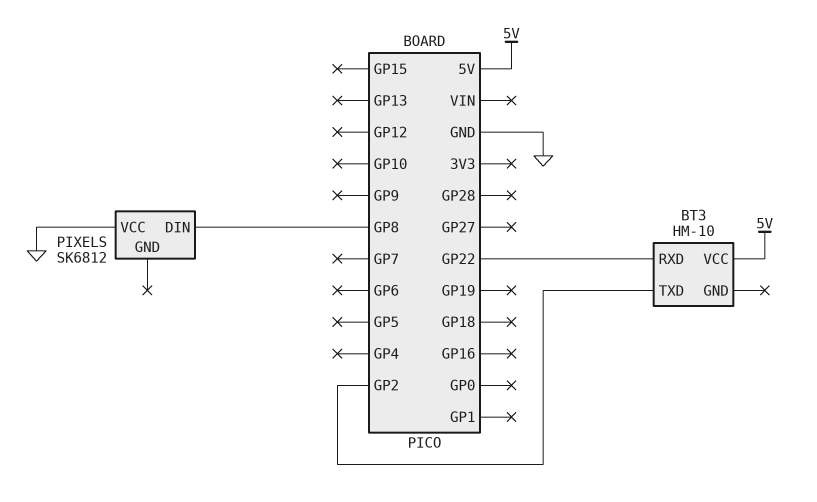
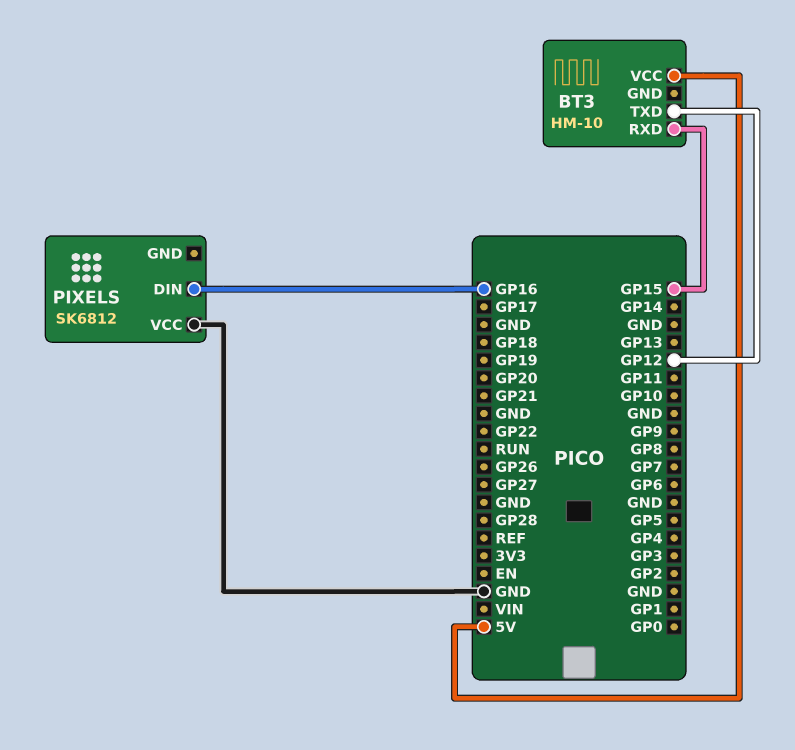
BT3 pin RXD: GP22 -> GP15
BT3 pin TXD: GP2 -> GP12
PIXELS pin DIN: GP8 -> GP16

